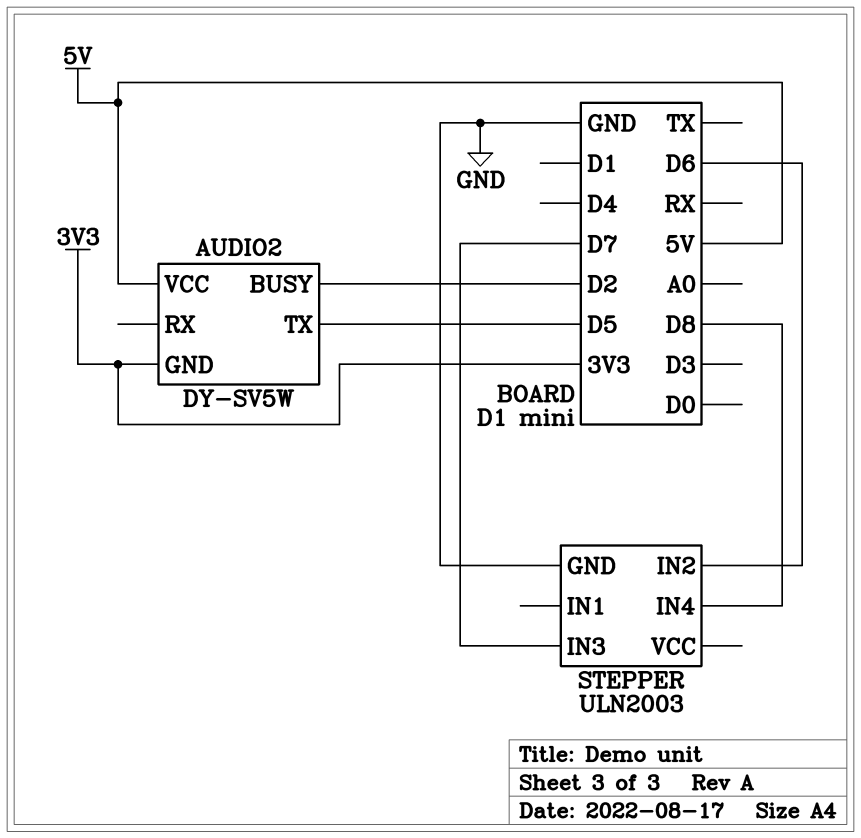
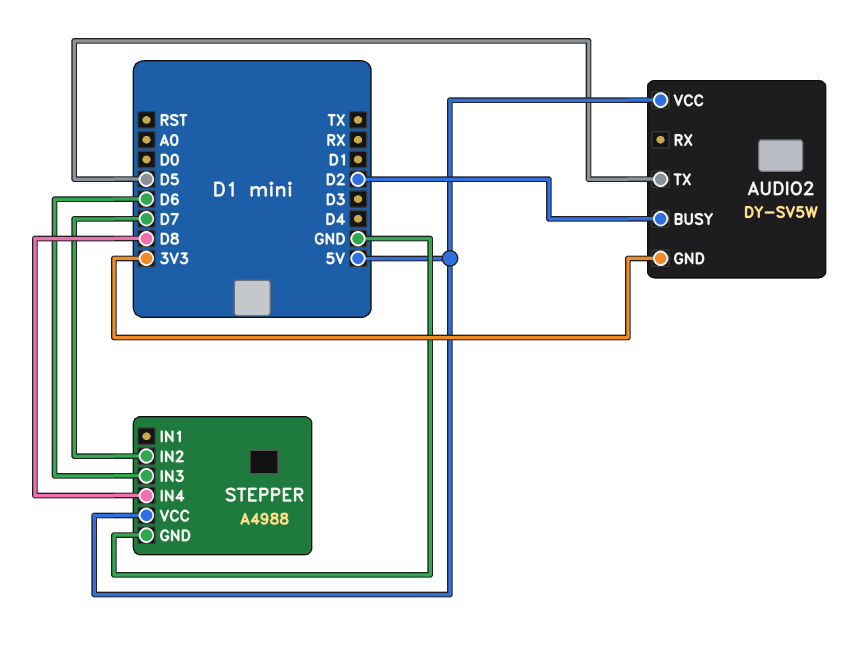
STEPPER: ULN2003 -> A4988
STEPPER pin IN2: D6 -> D7
STEPPER pin IN3: D7 -> D6
STEPPER pin VCC: none -> 5V

